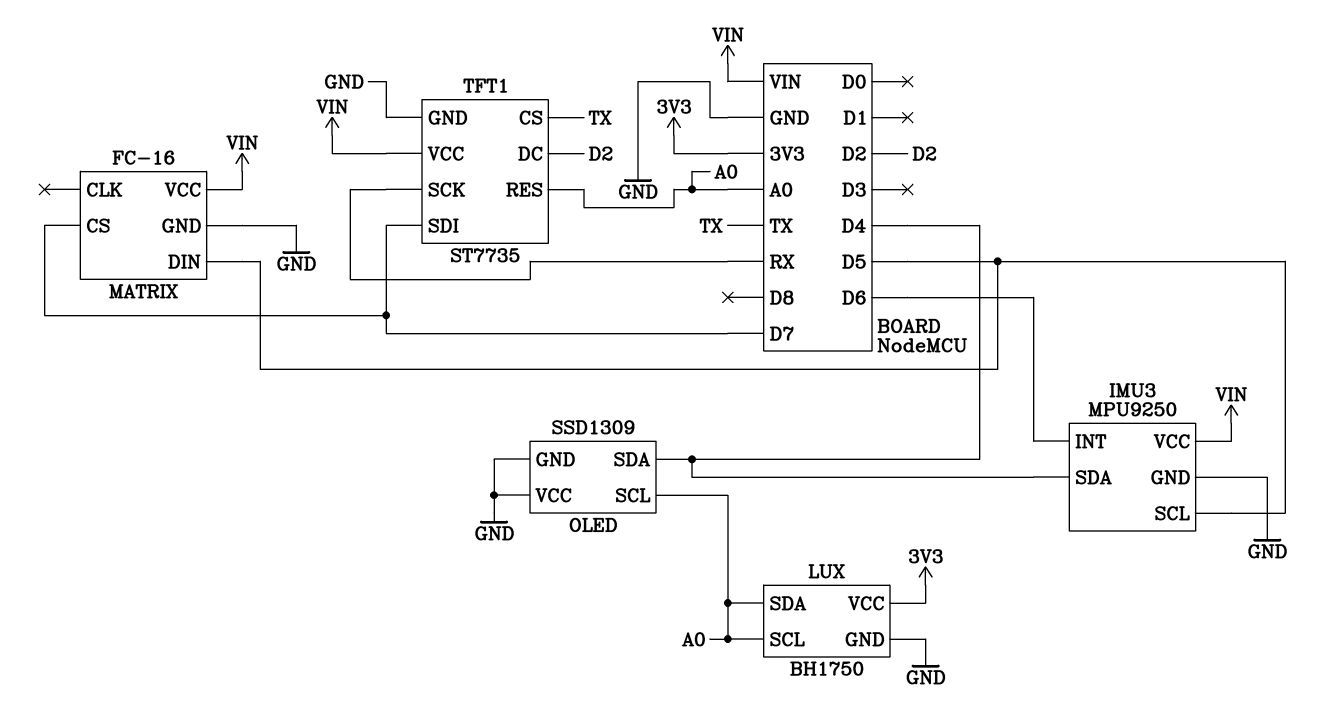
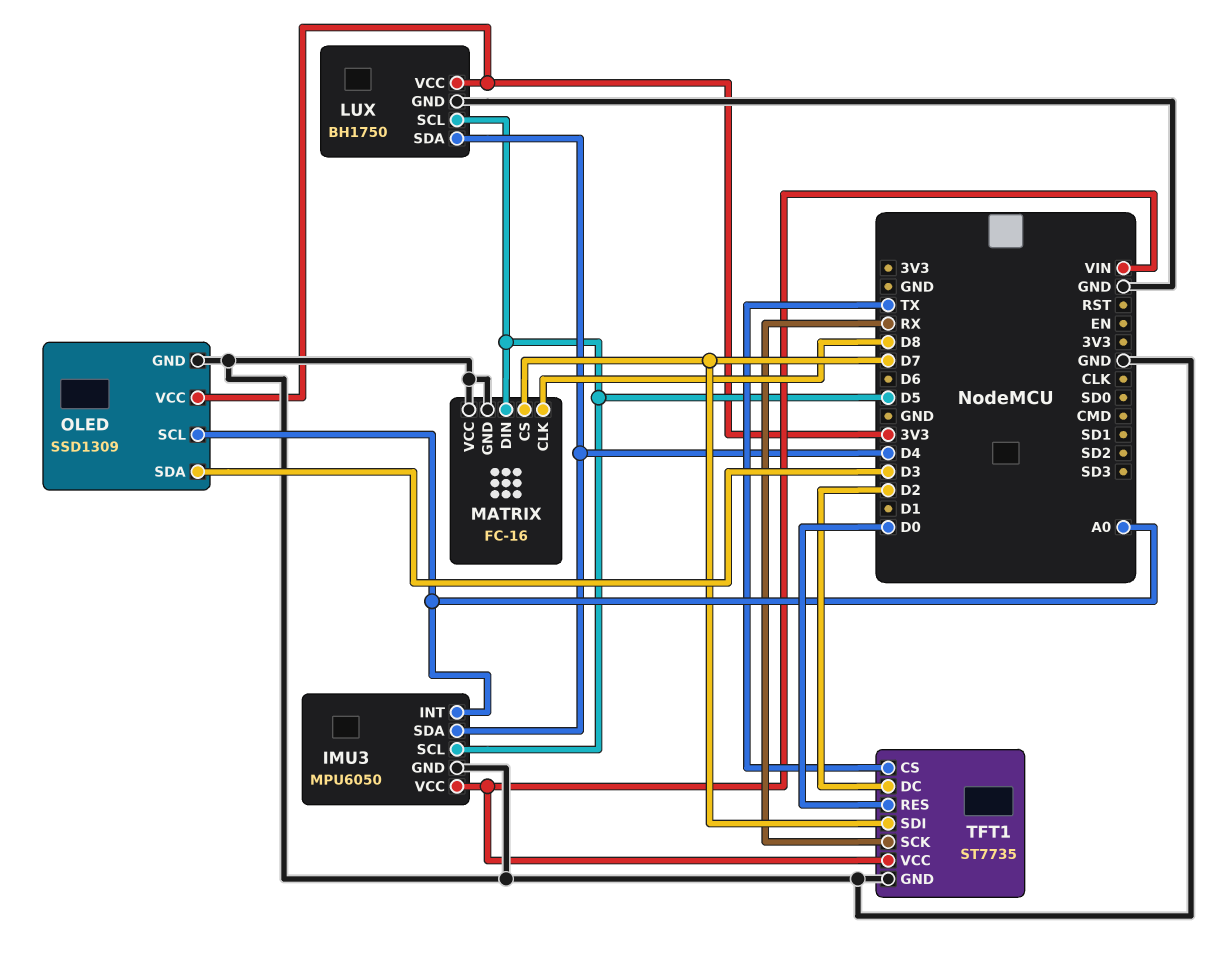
IMU3: MPU9250 -> MPU6050
IMU3 pin INT: D6 -> A0
LUX pin SCL: A0 -> D5
LUX pin SDA: A0 -> D4
MATRIX pin CLK: none -> D8
MATRIX pin VCC: VIN -> GND
OLED pin SDA: D4 -> D3
OLED pin VCC: GND -> 3V3
TFT1 pin RES: A0 -> D0

